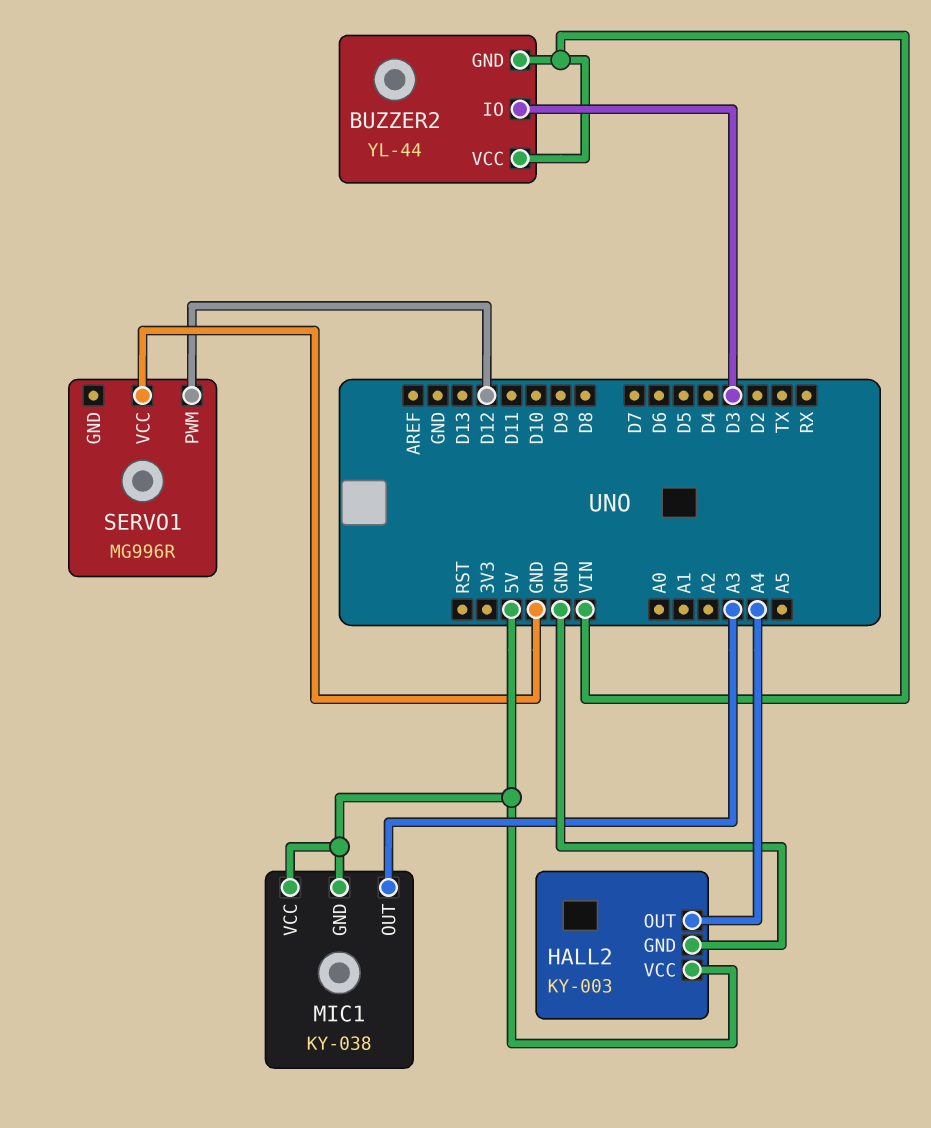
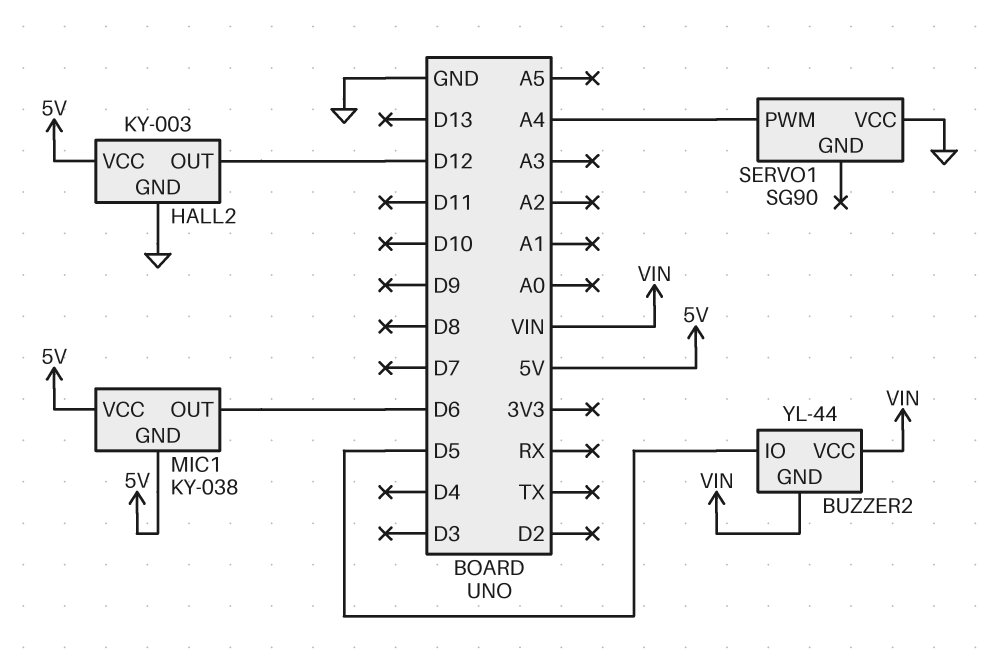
BUZZER2 pin IO: D3 -> D5
HALL2 pin OUT: A4 -> D12
MIC1 pin OUT: A3 -> D6
SERVO1: MG996R -> SG90
SERVO1 pin PWM: D12 -> A4

